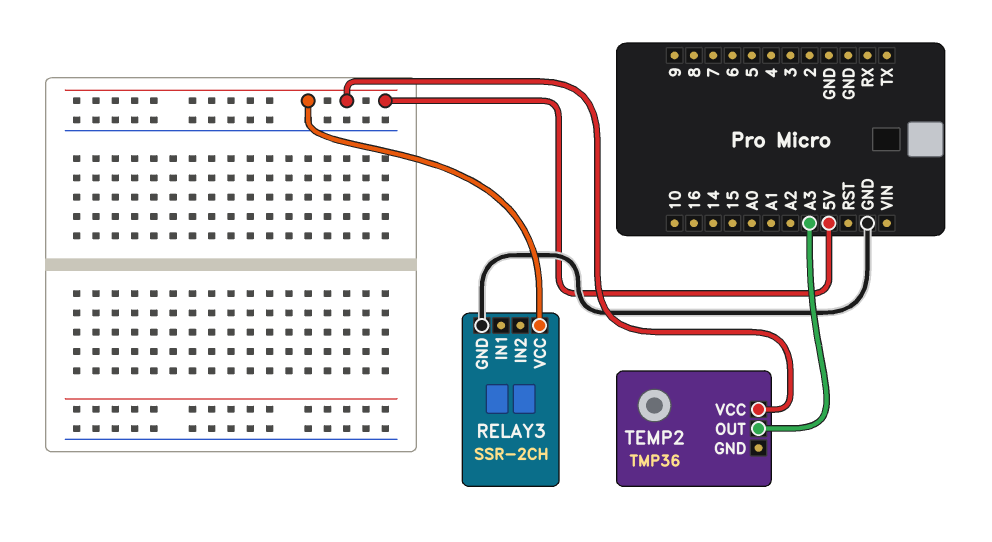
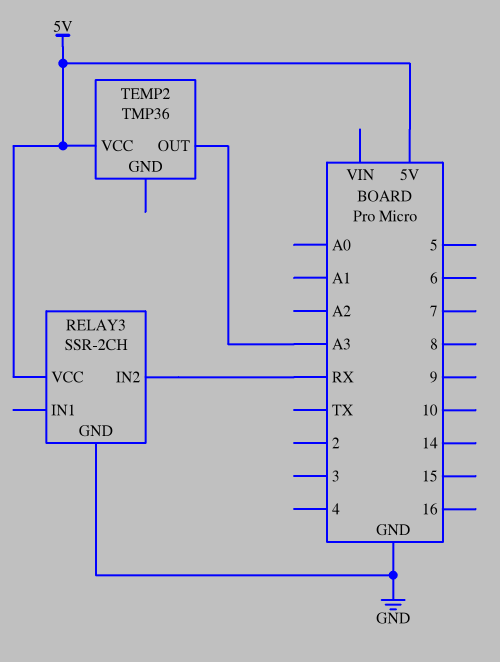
RELAY3 pin IN2: none -> RX

